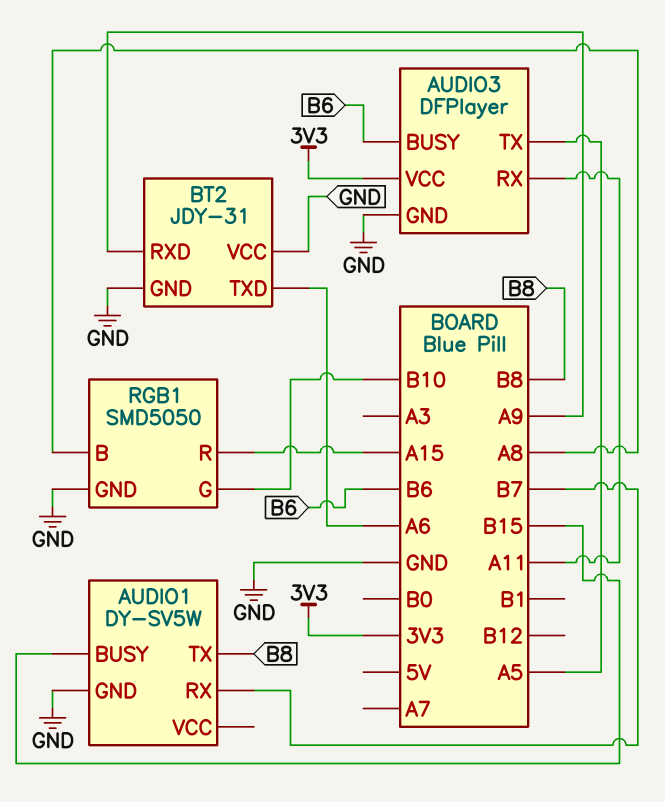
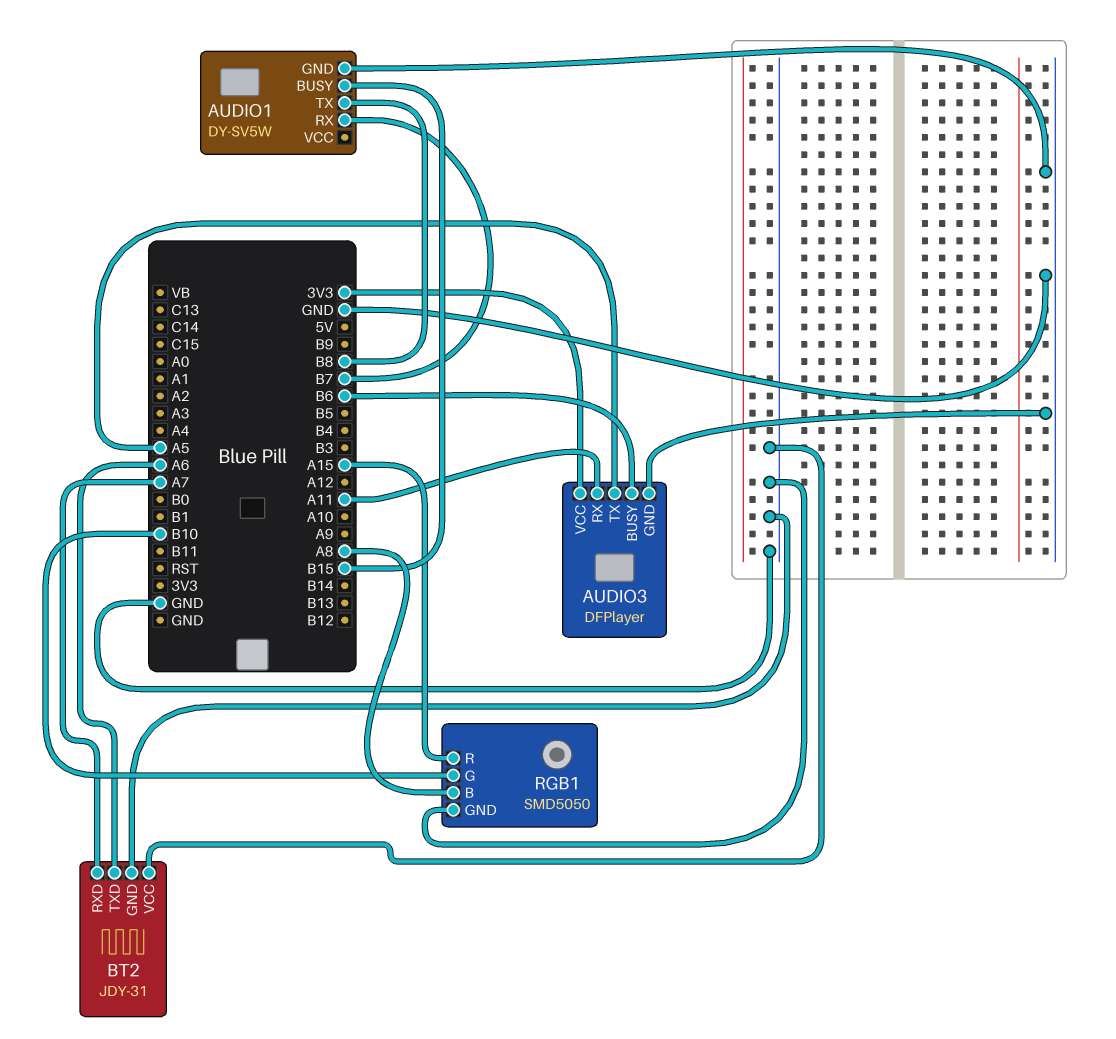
BT2 pin RXD: A9 -> A7

